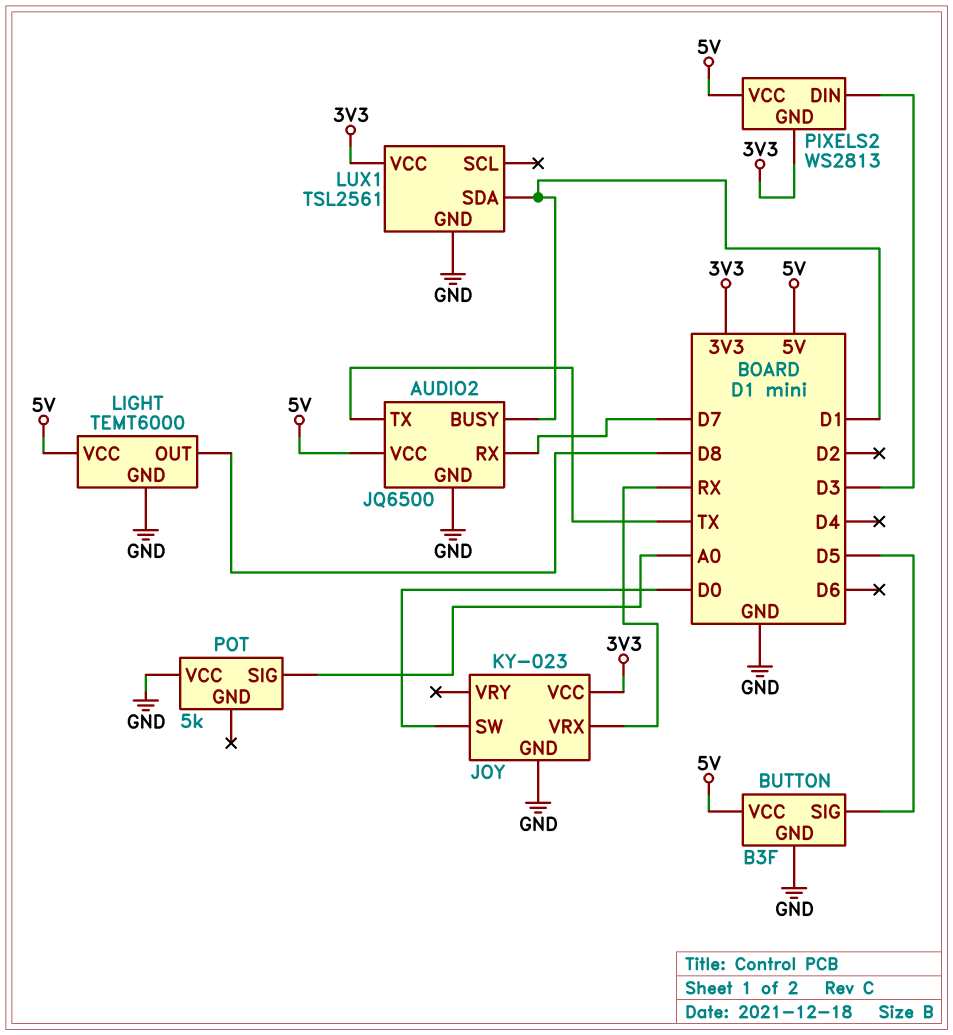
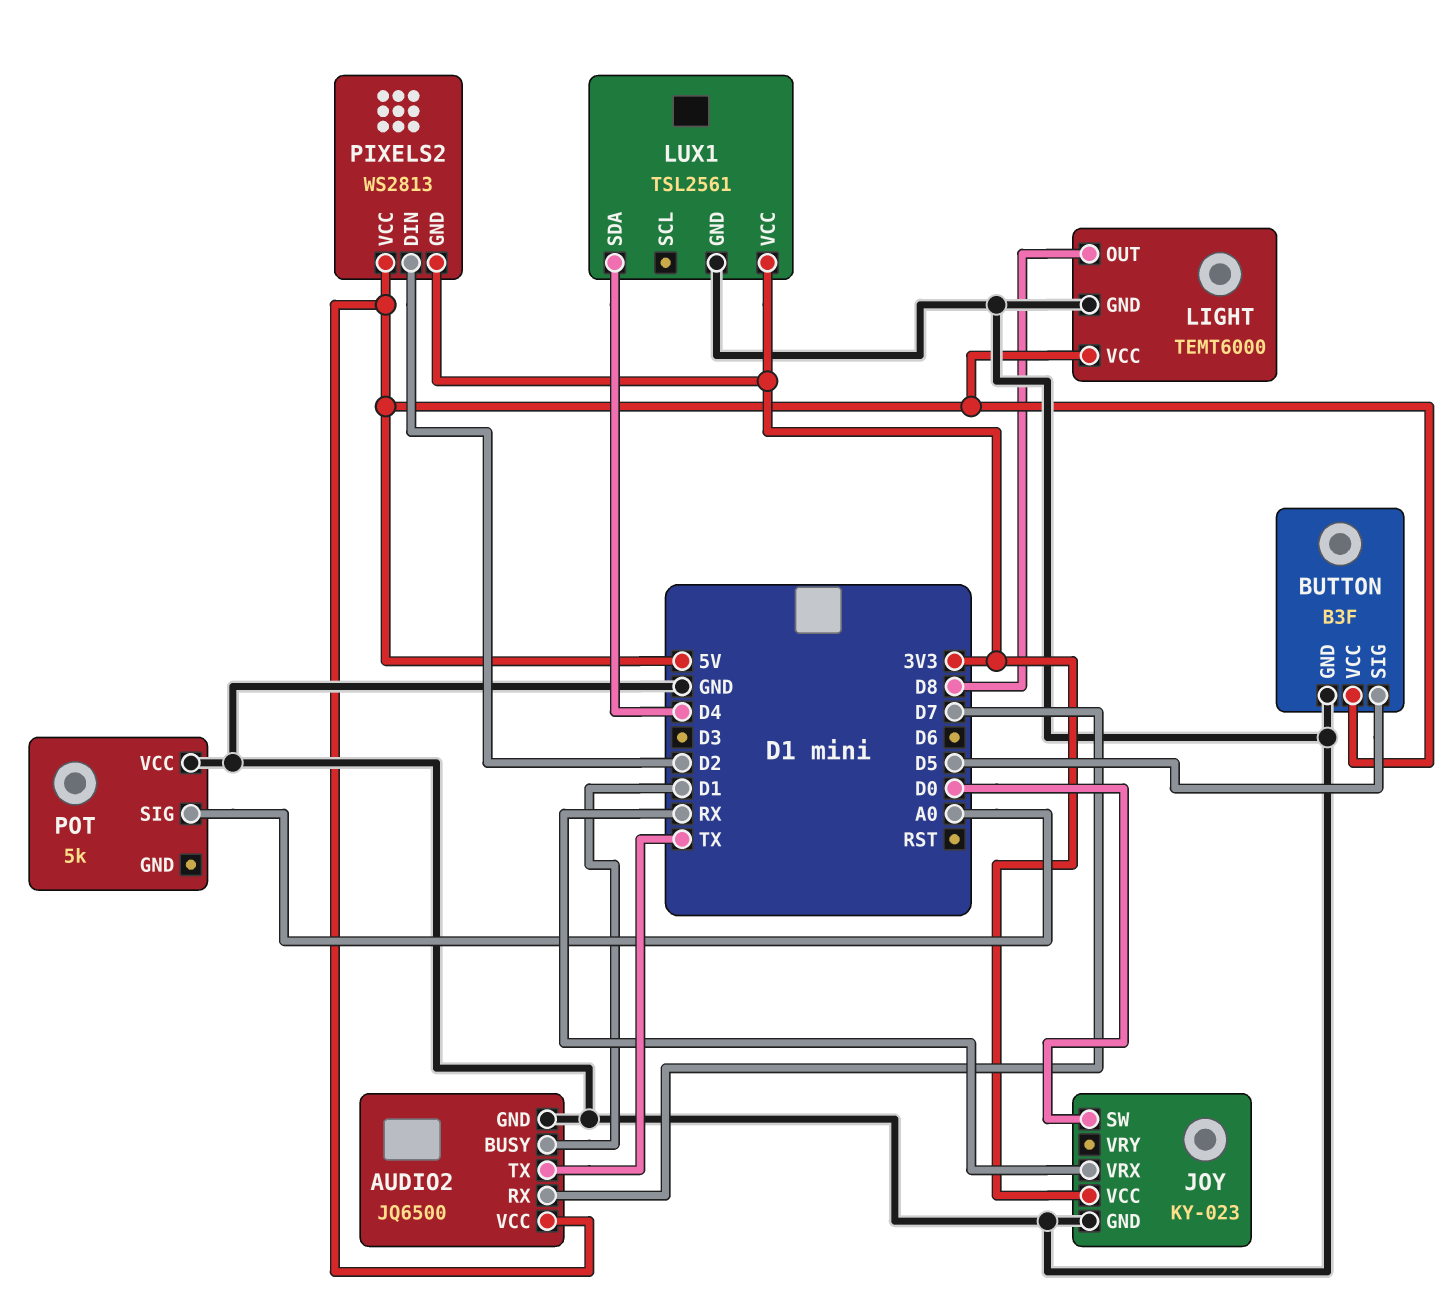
LUX1 pin SDA: D1 -> D4
PIXELS2 pin DIN: D3 -> D2

